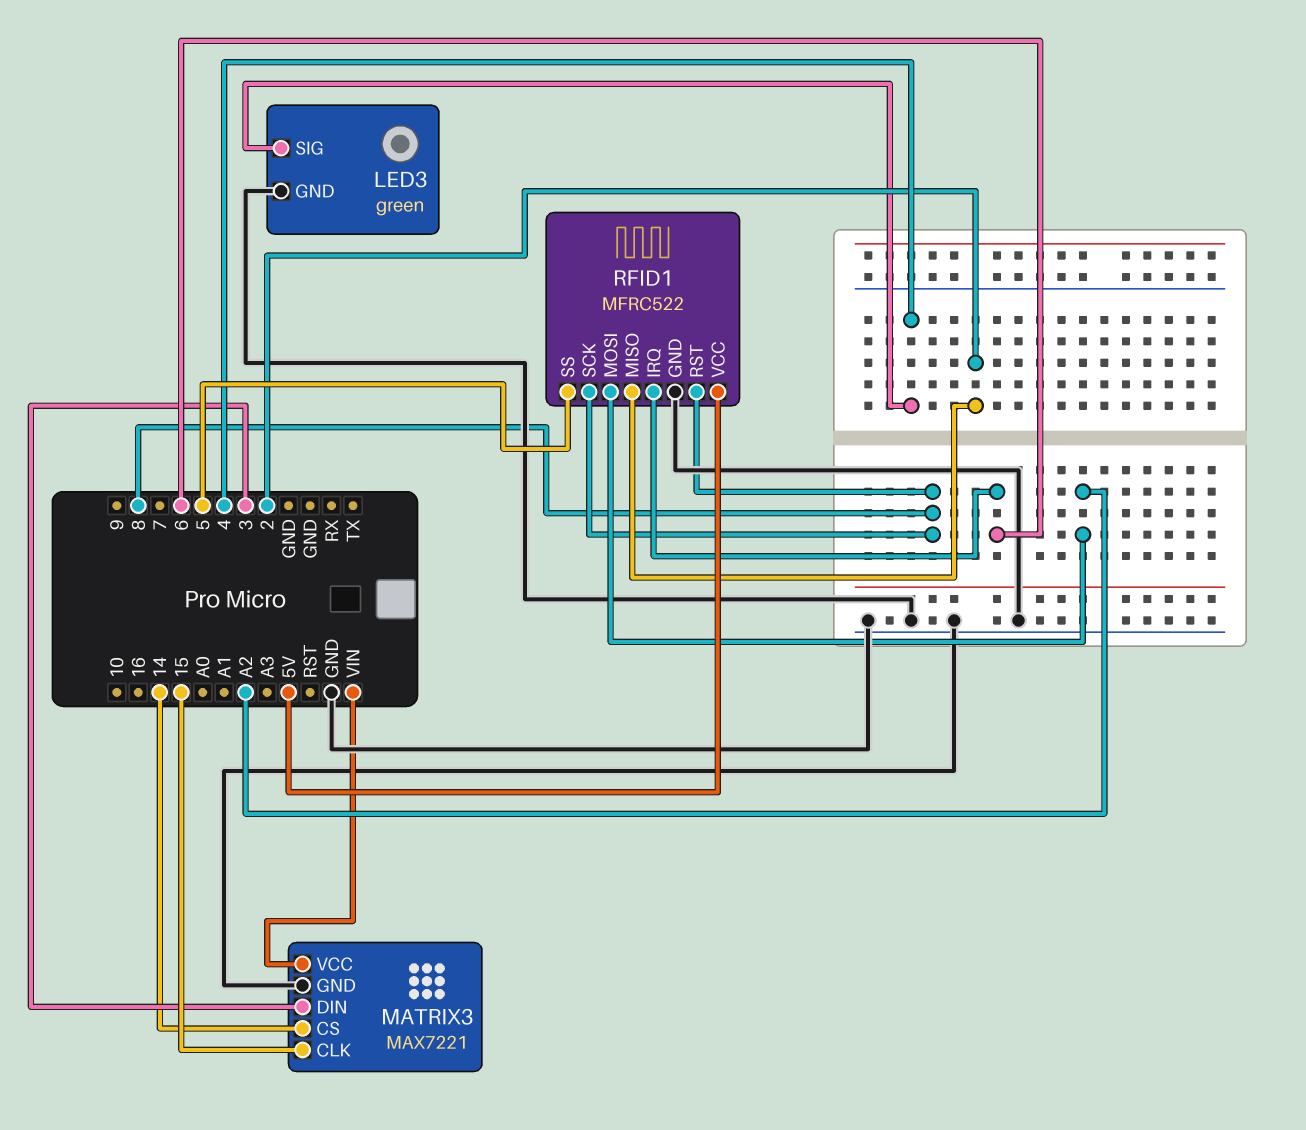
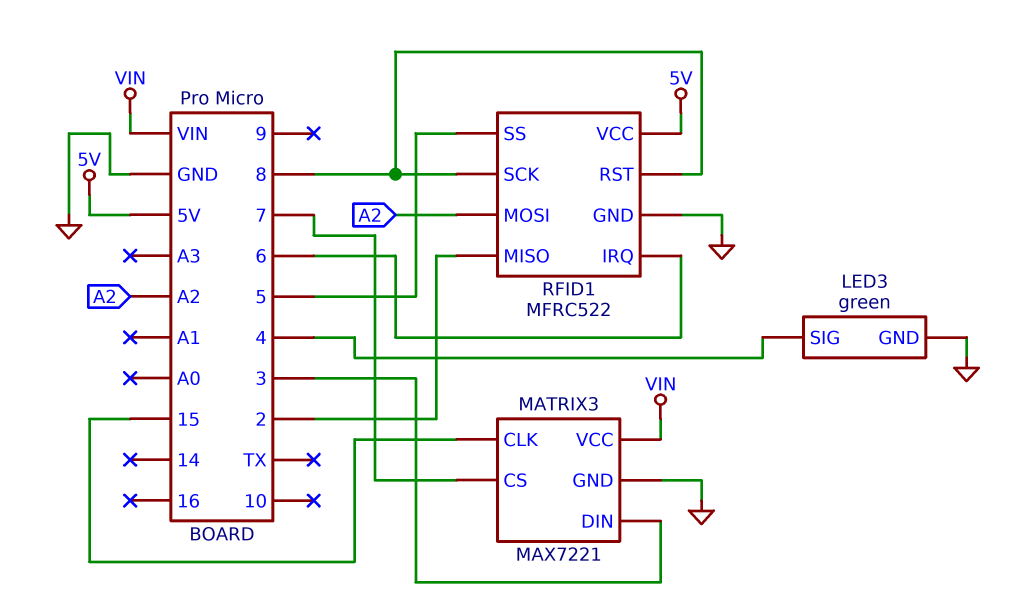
MATRIX3 pin CS: 14 -> 7

